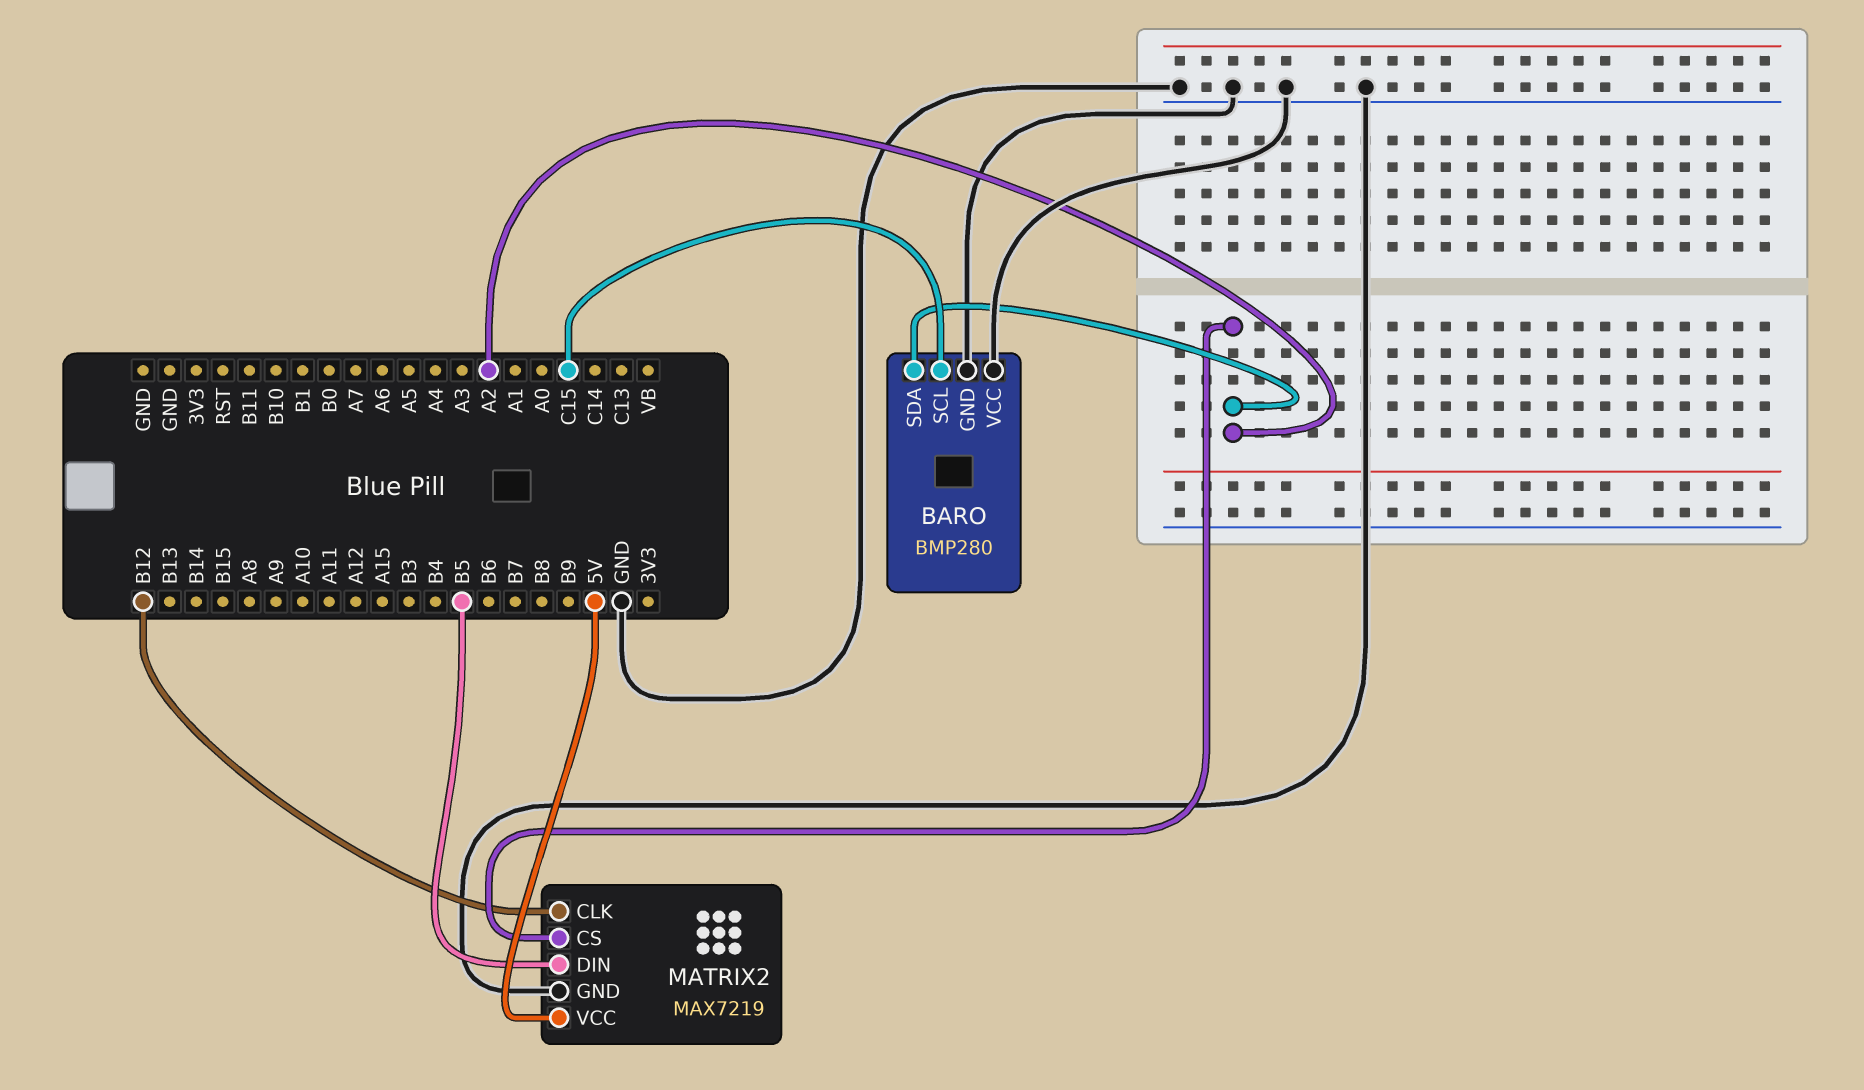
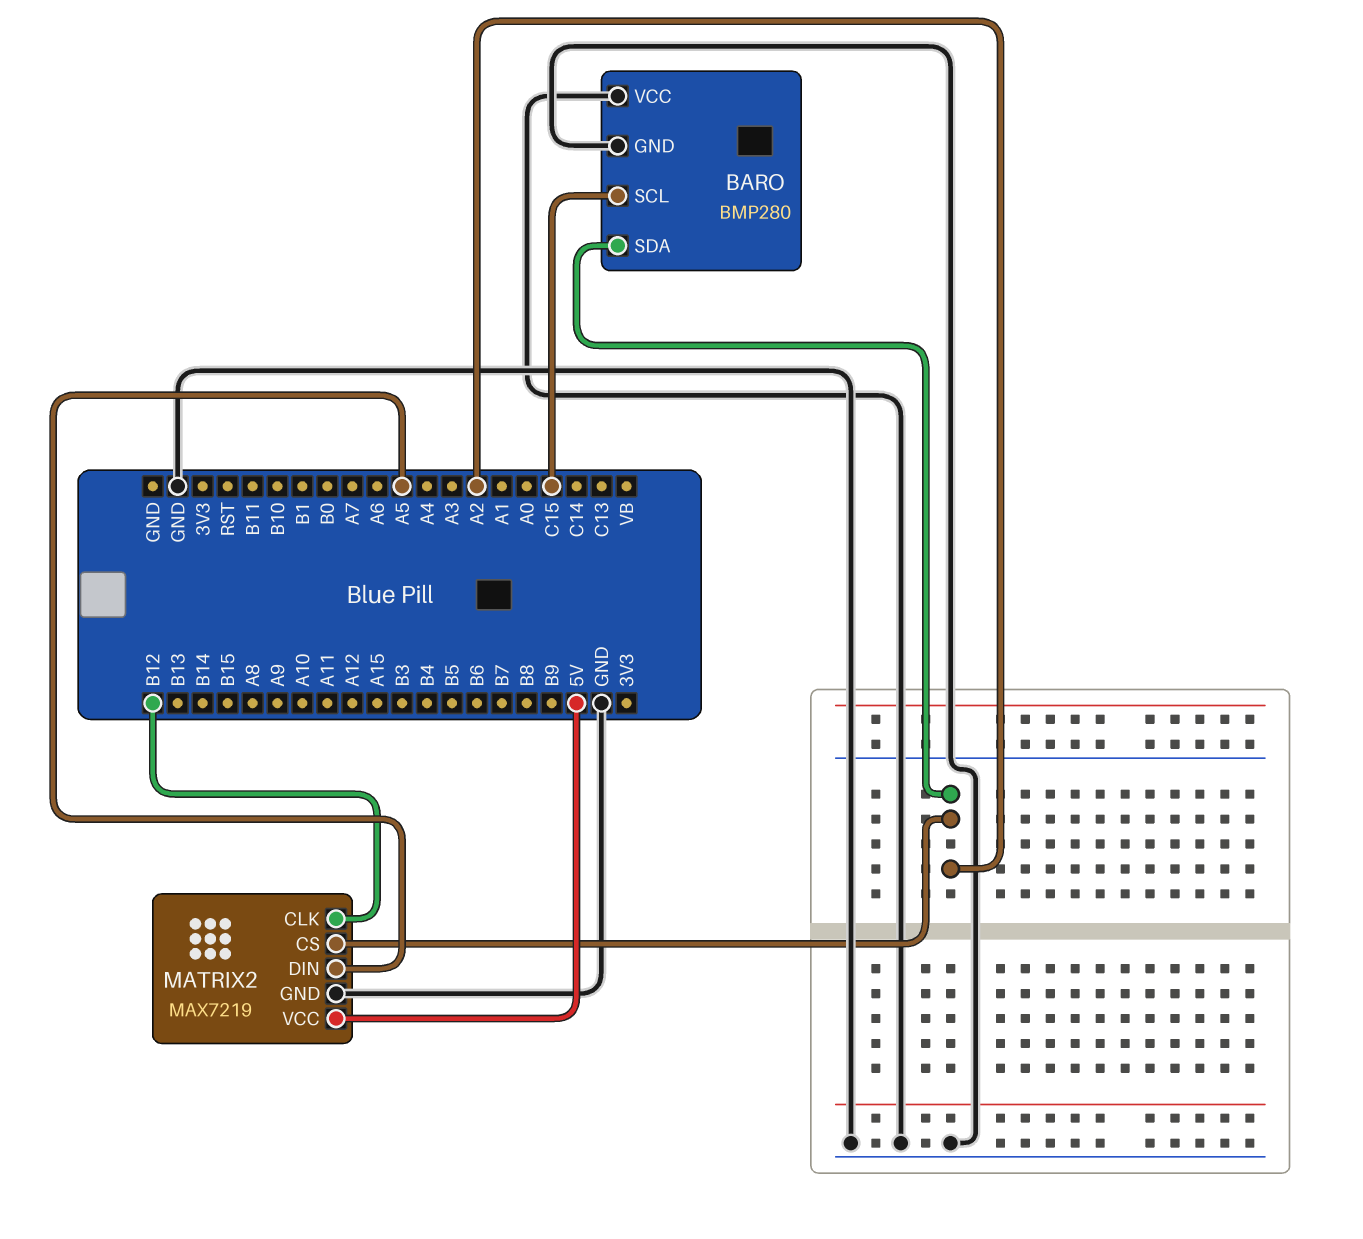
MATRIX2 pin DIN: B5 -> A5

